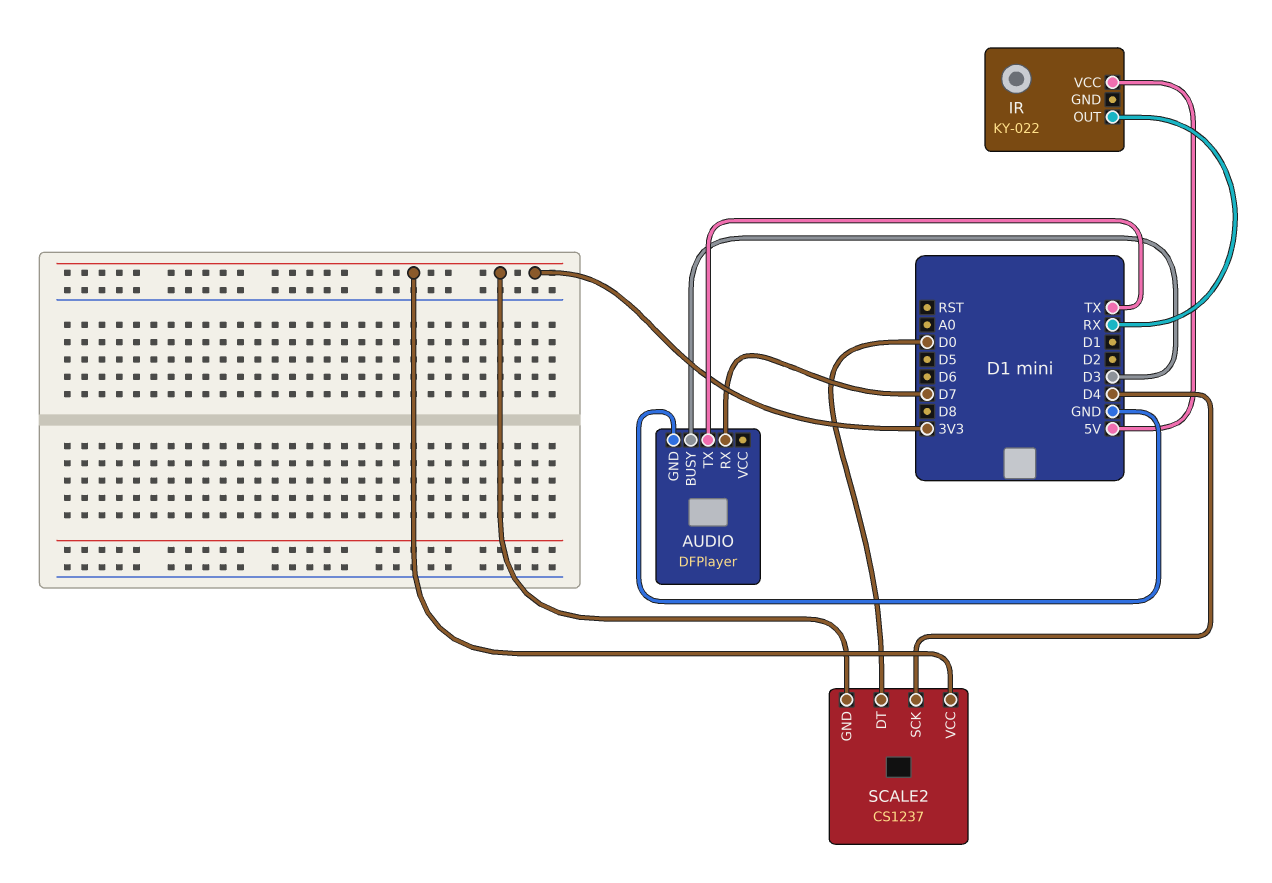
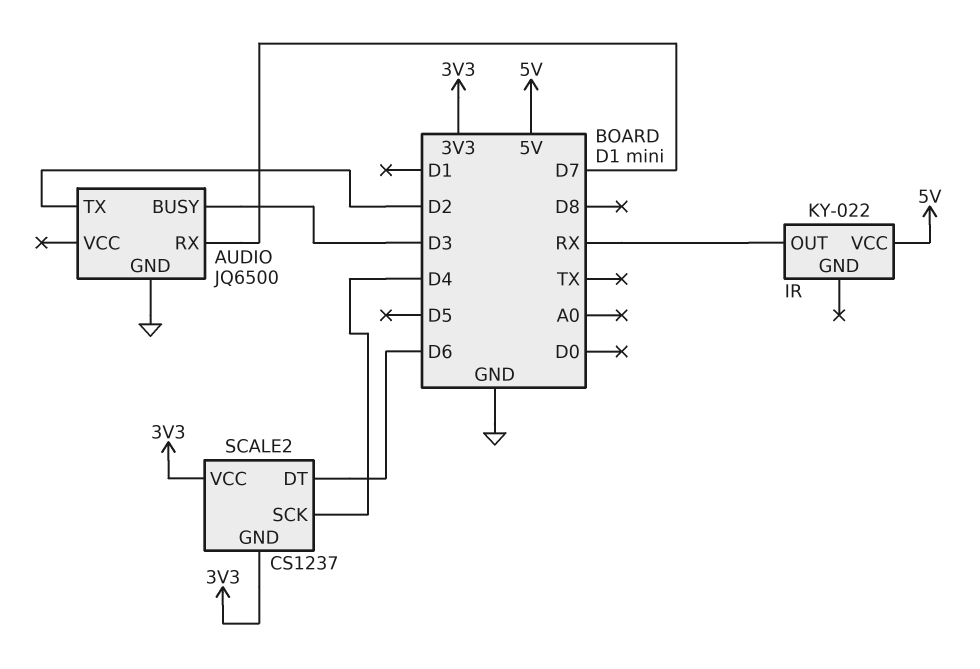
AUDIO: DFPlayer -> JQ6500
AUDIO pin TX: TX -> D2
SCALE2 pin DT: D0 -> D6

